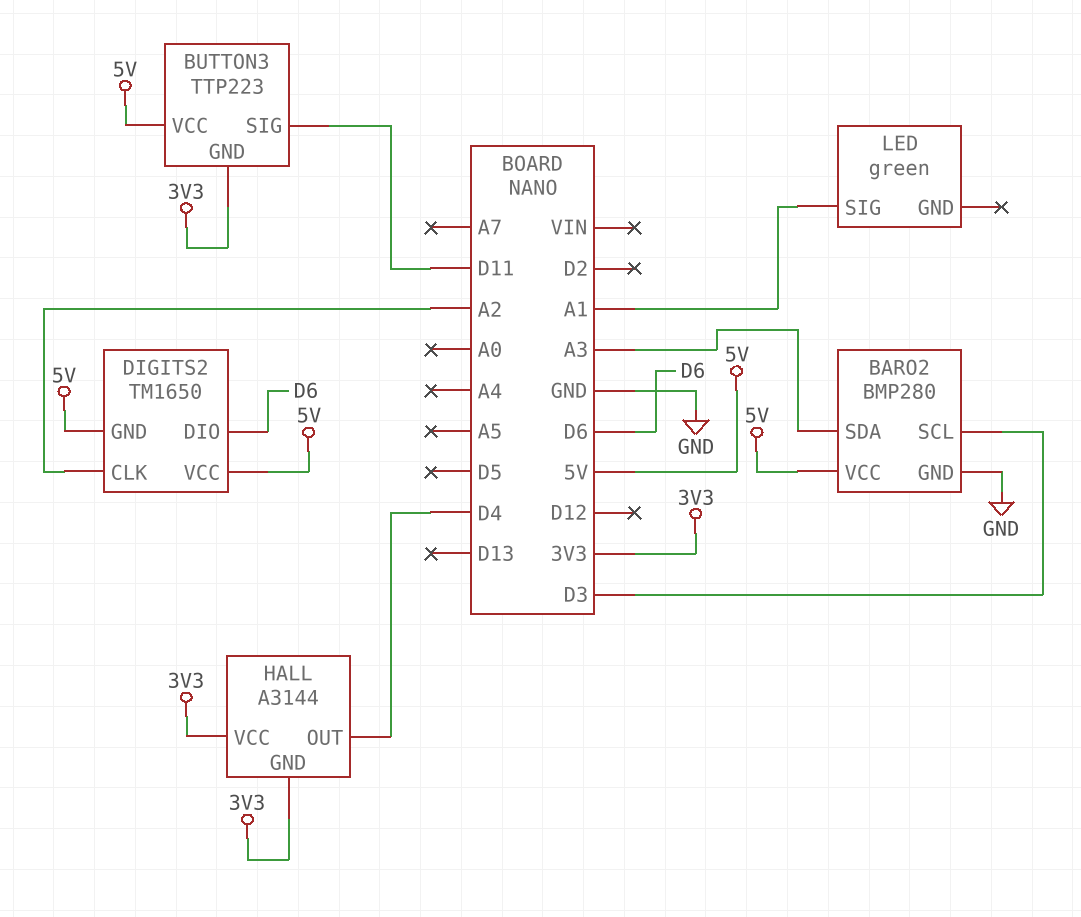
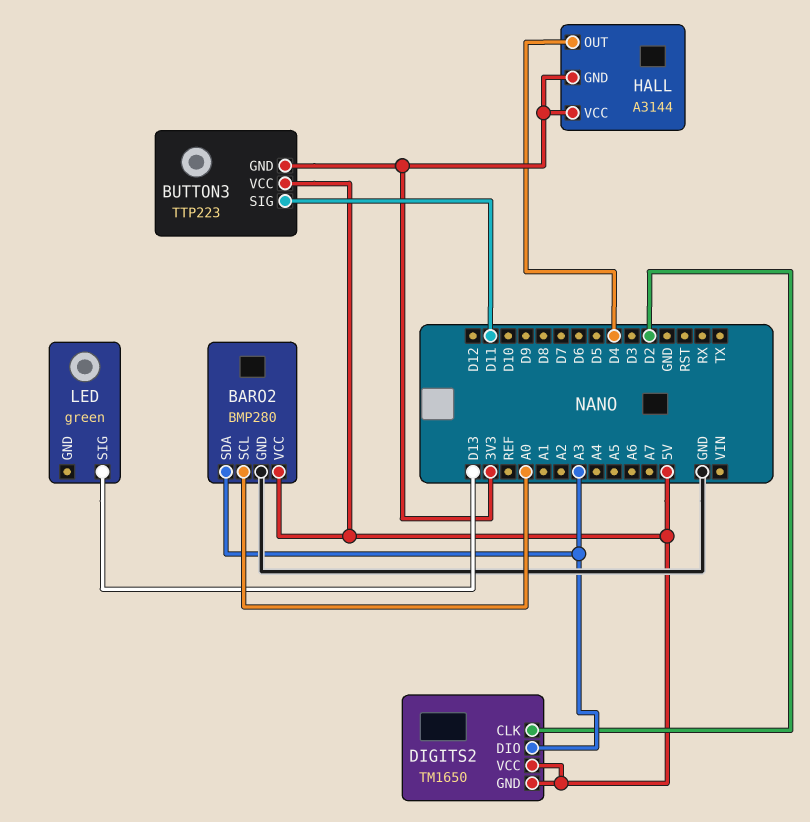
BARO2 pin SCL: D3 -> A0
DIGITS2 pin CLK: A2 -> D2
DIGITS2 pin DIO: D6 -> A3
LED pin SIG: A1 -> D13

